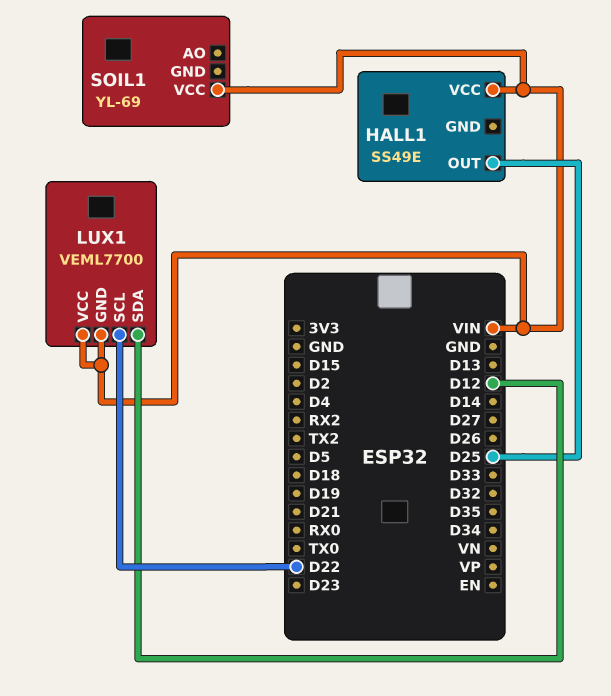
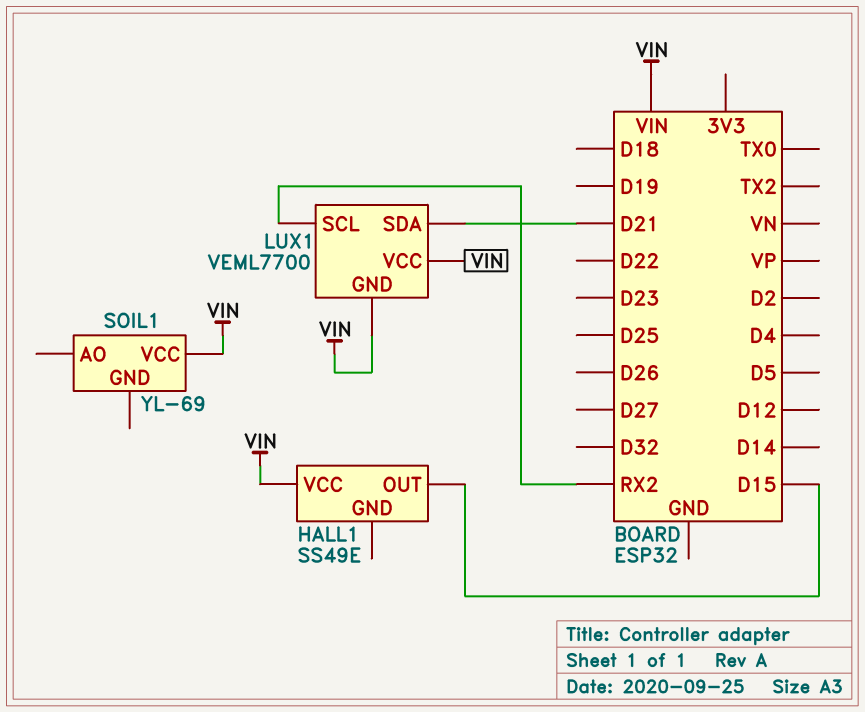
HALL1 pin OUT: D25 -> D15
LUX1 pin SCL: D22 -> RX2
LUX1 pin SDA: D12 -> D21

